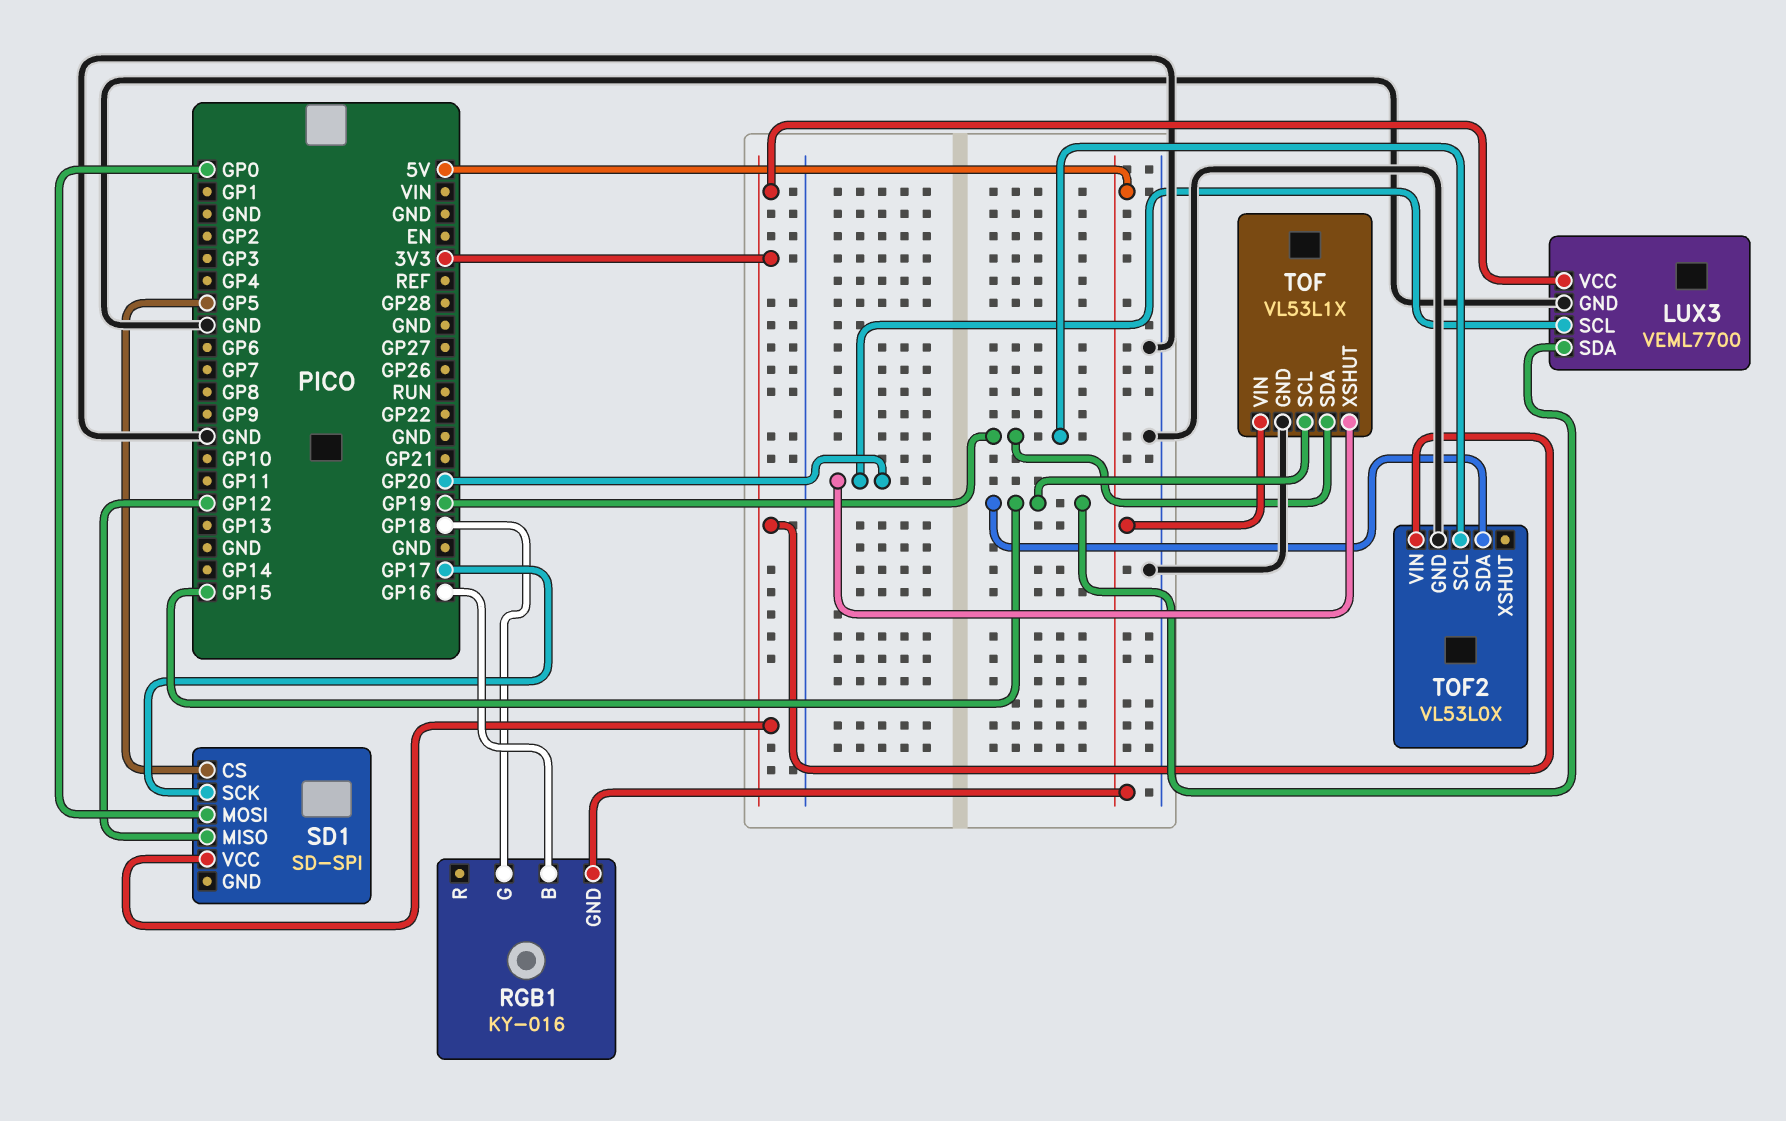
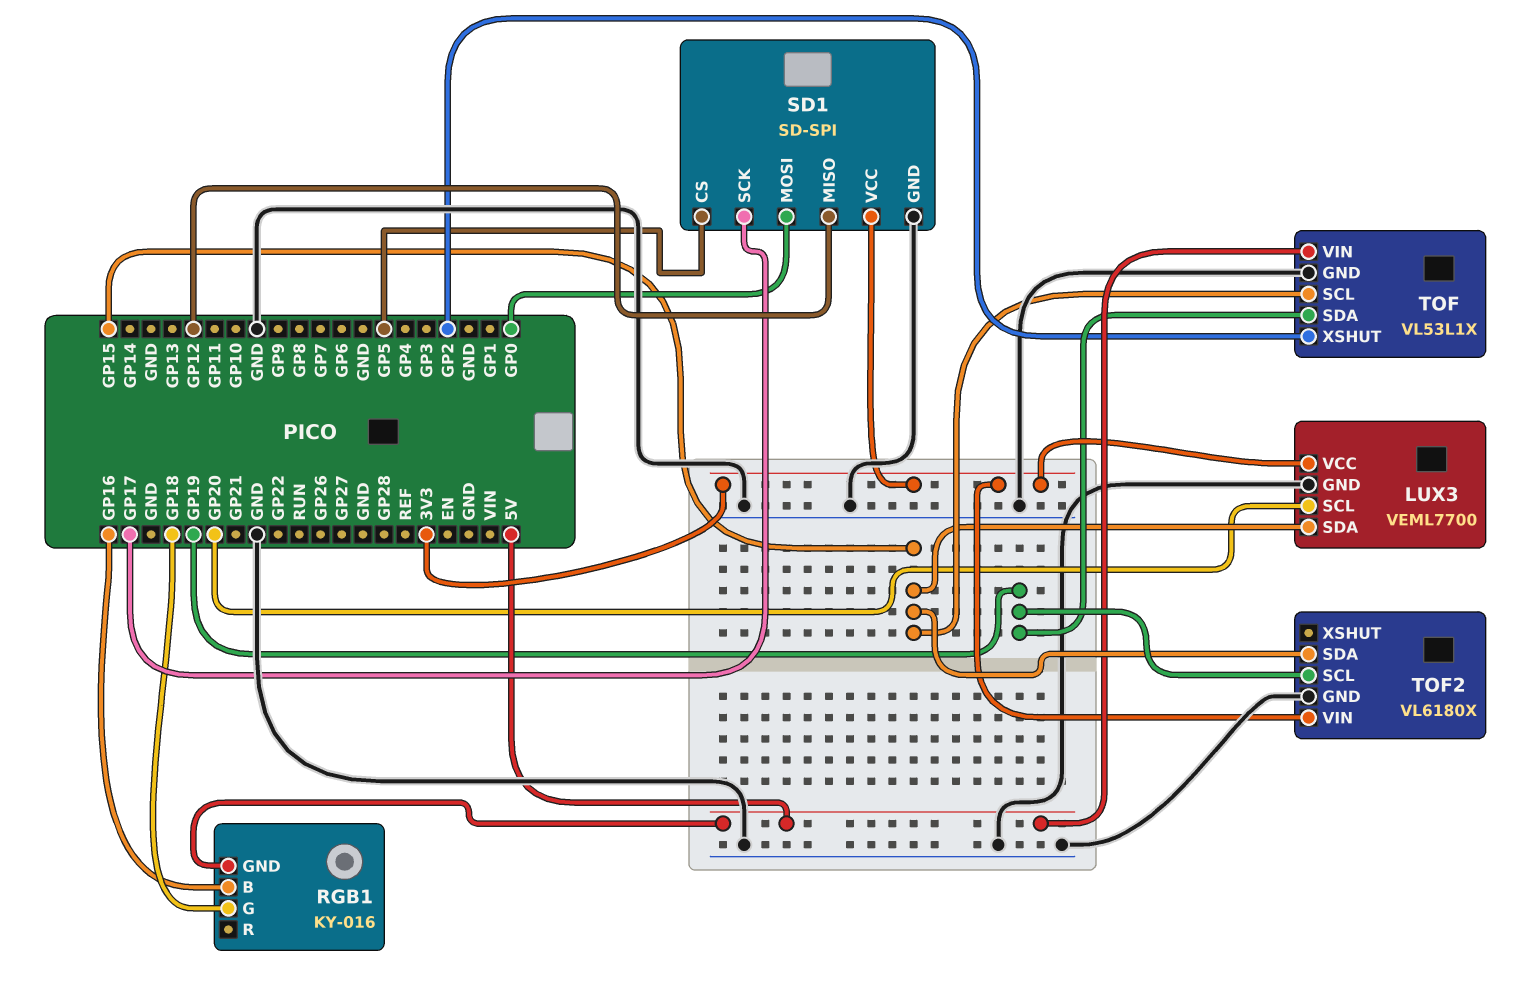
SD1 pin GND: none -> GND
TOF pin XSHUT: GP20 -> GP2
TOF2: VL53L0X -> VL6180X

